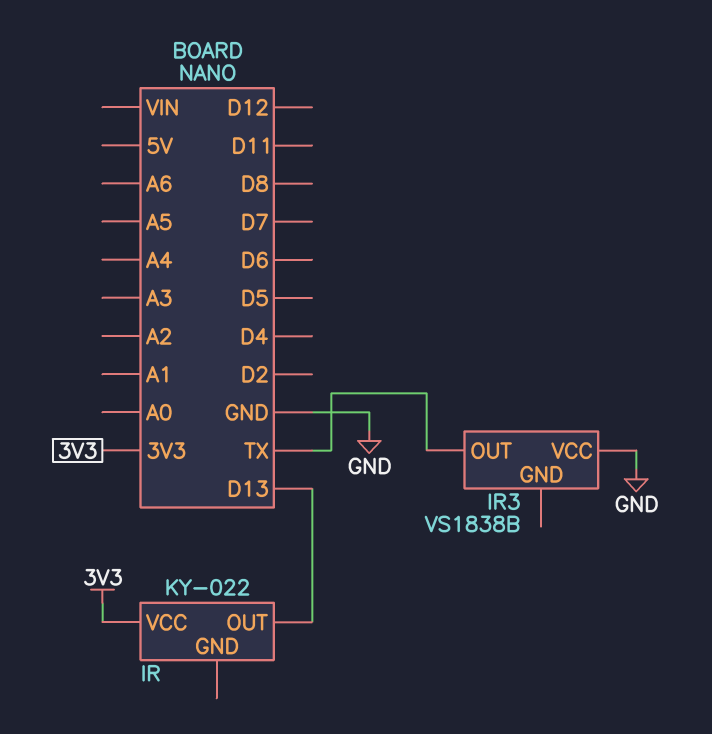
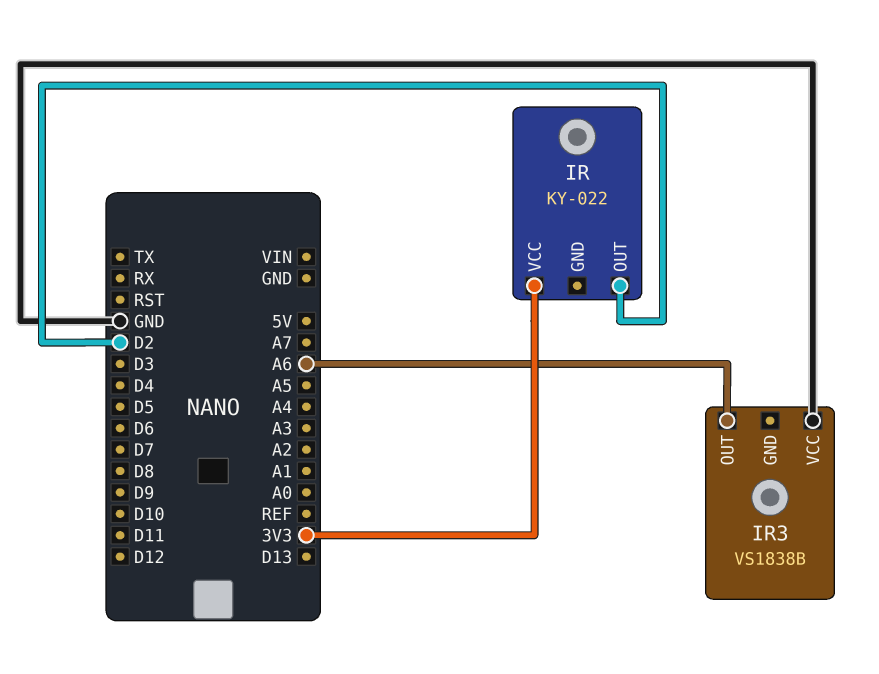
IR pin OUT: D13 -> D2
IR3 pin OUT: TX -> A6

